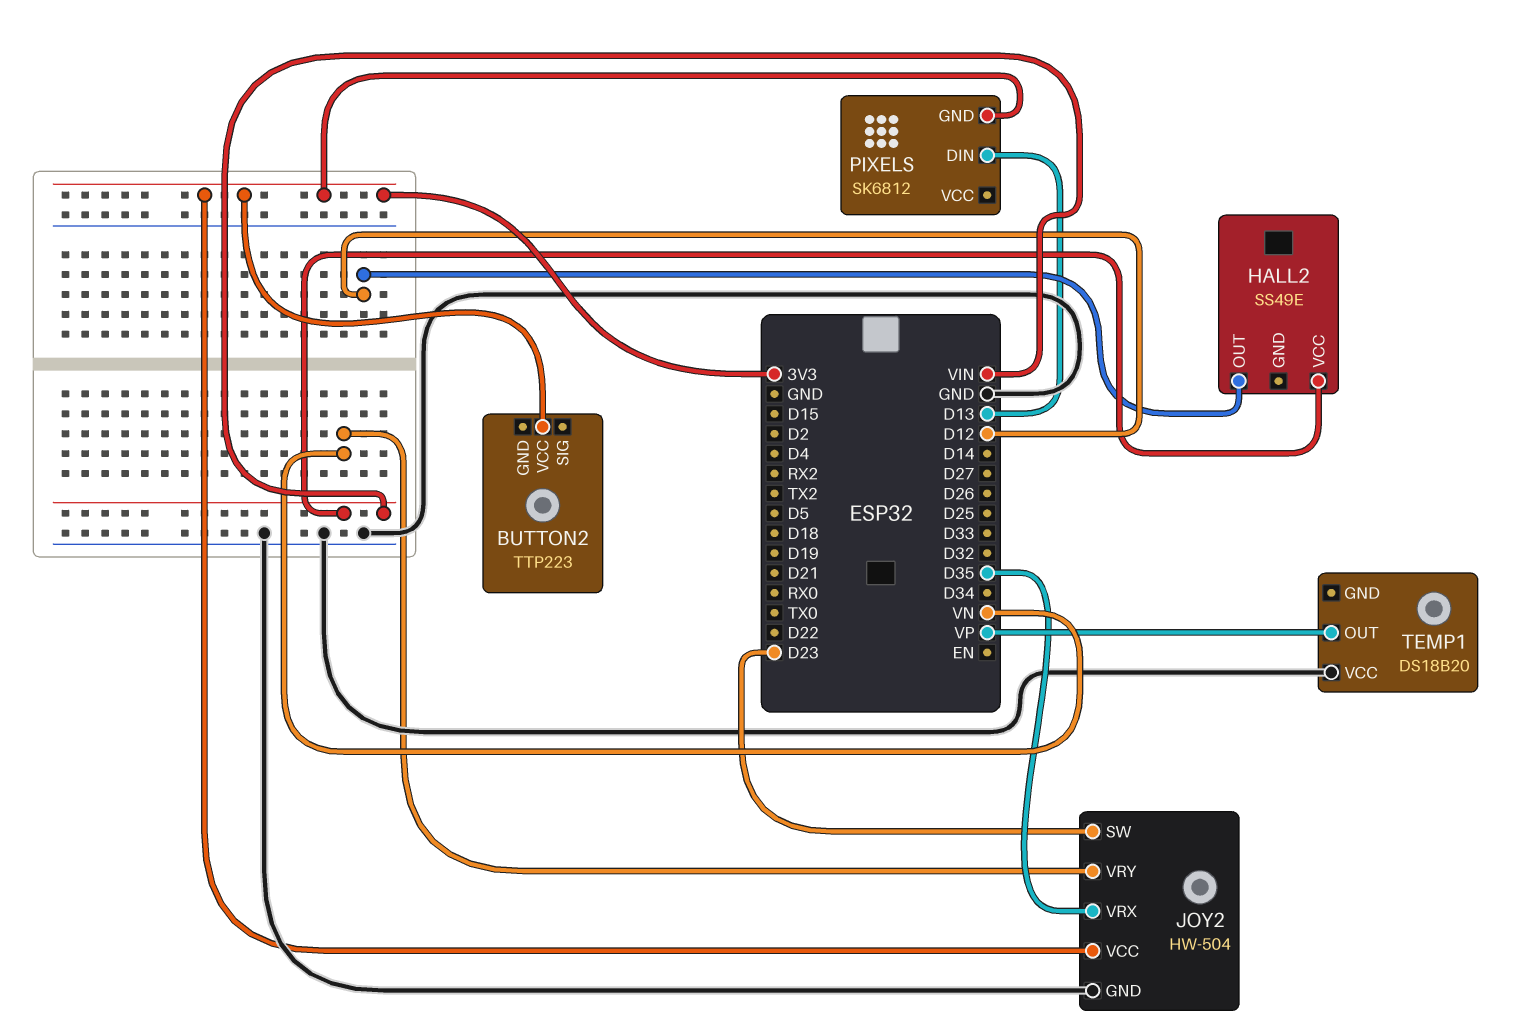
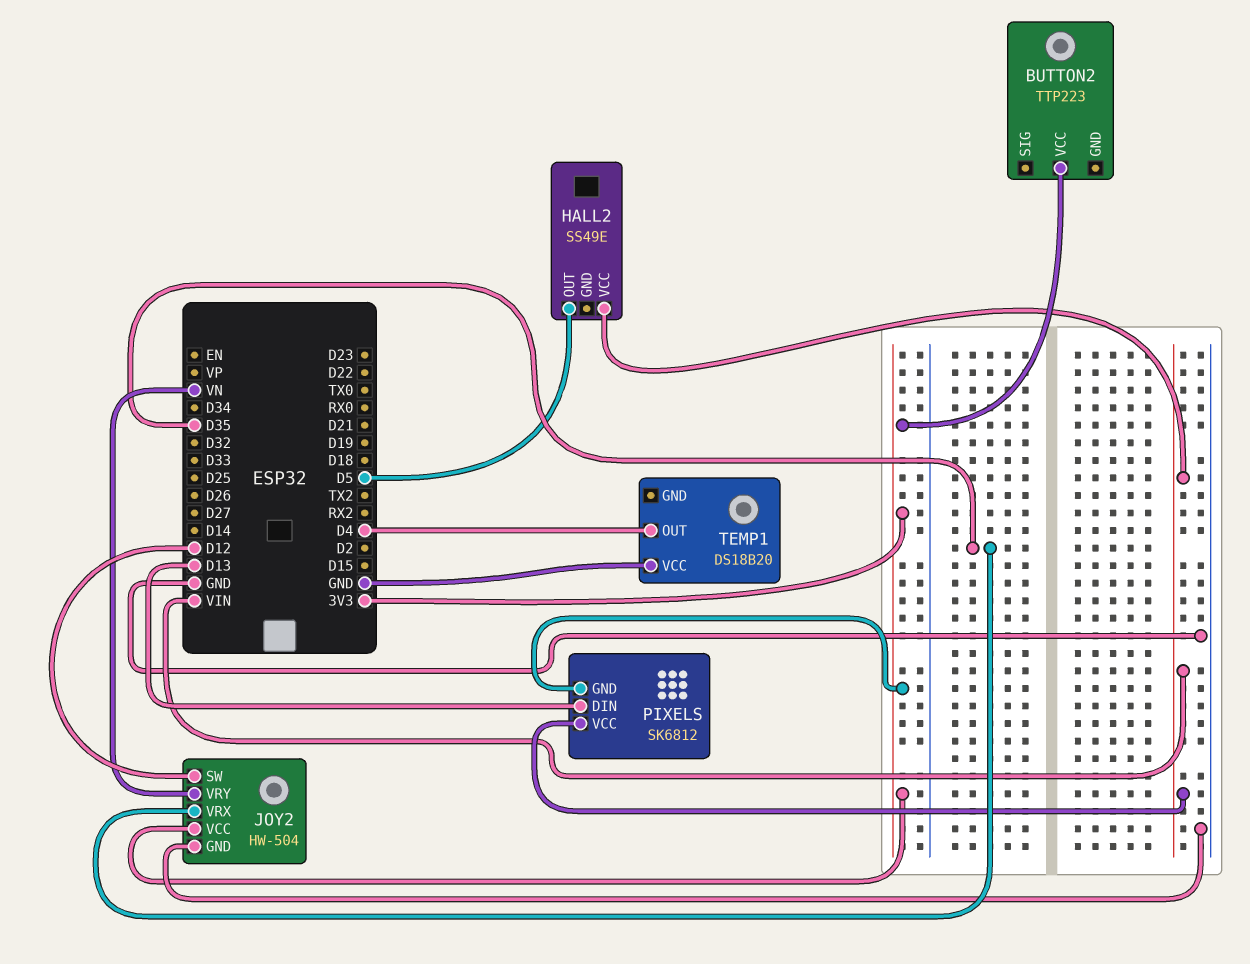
HALL2 pin OUT: D12 -> D5
JOY2 pin SW: D23 -> D12
PIXELS pin VCC: none -> VIN
TEMP1 pin OUT: VP -> D4

